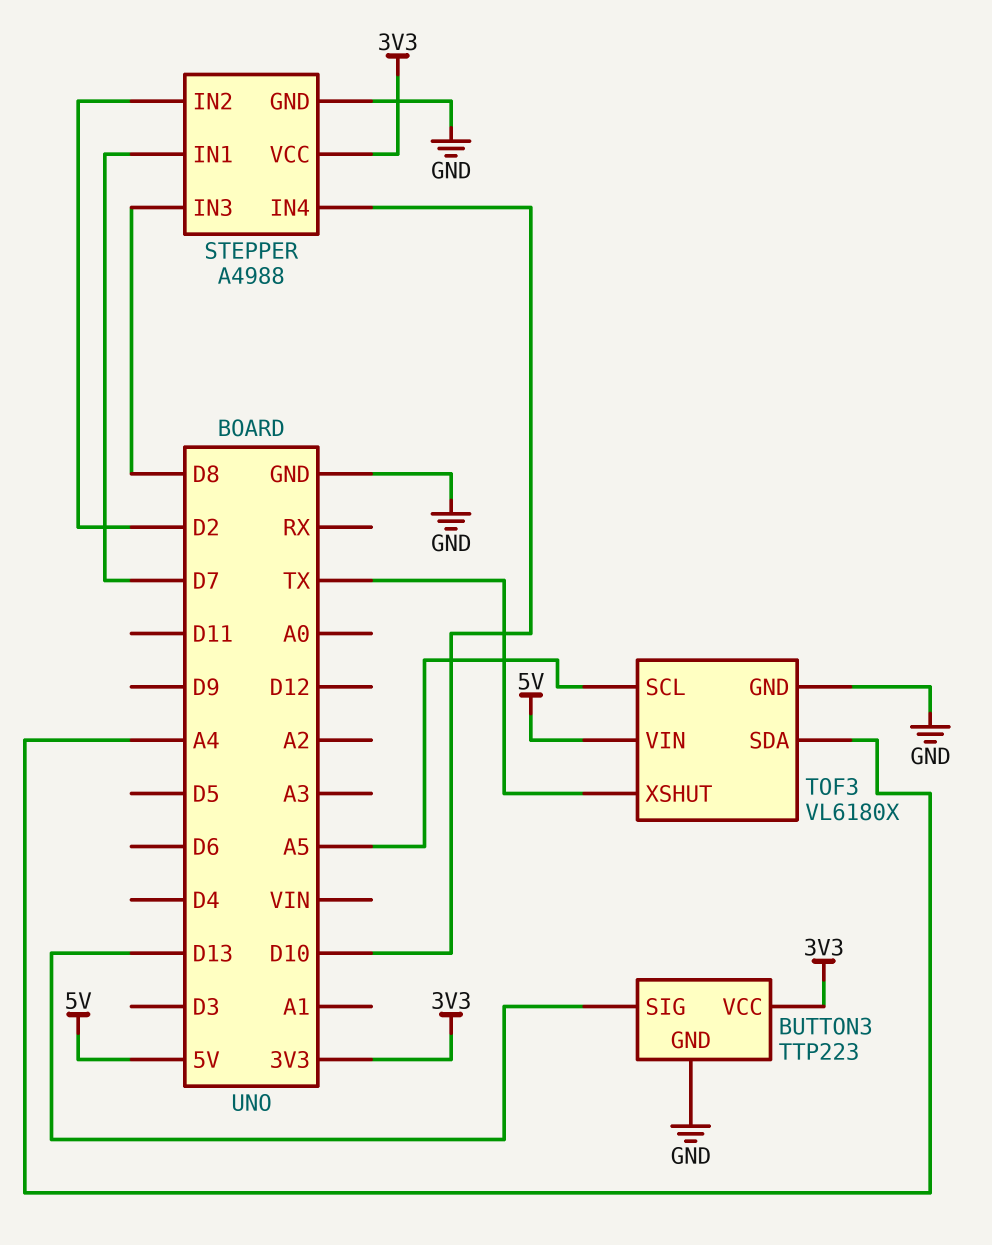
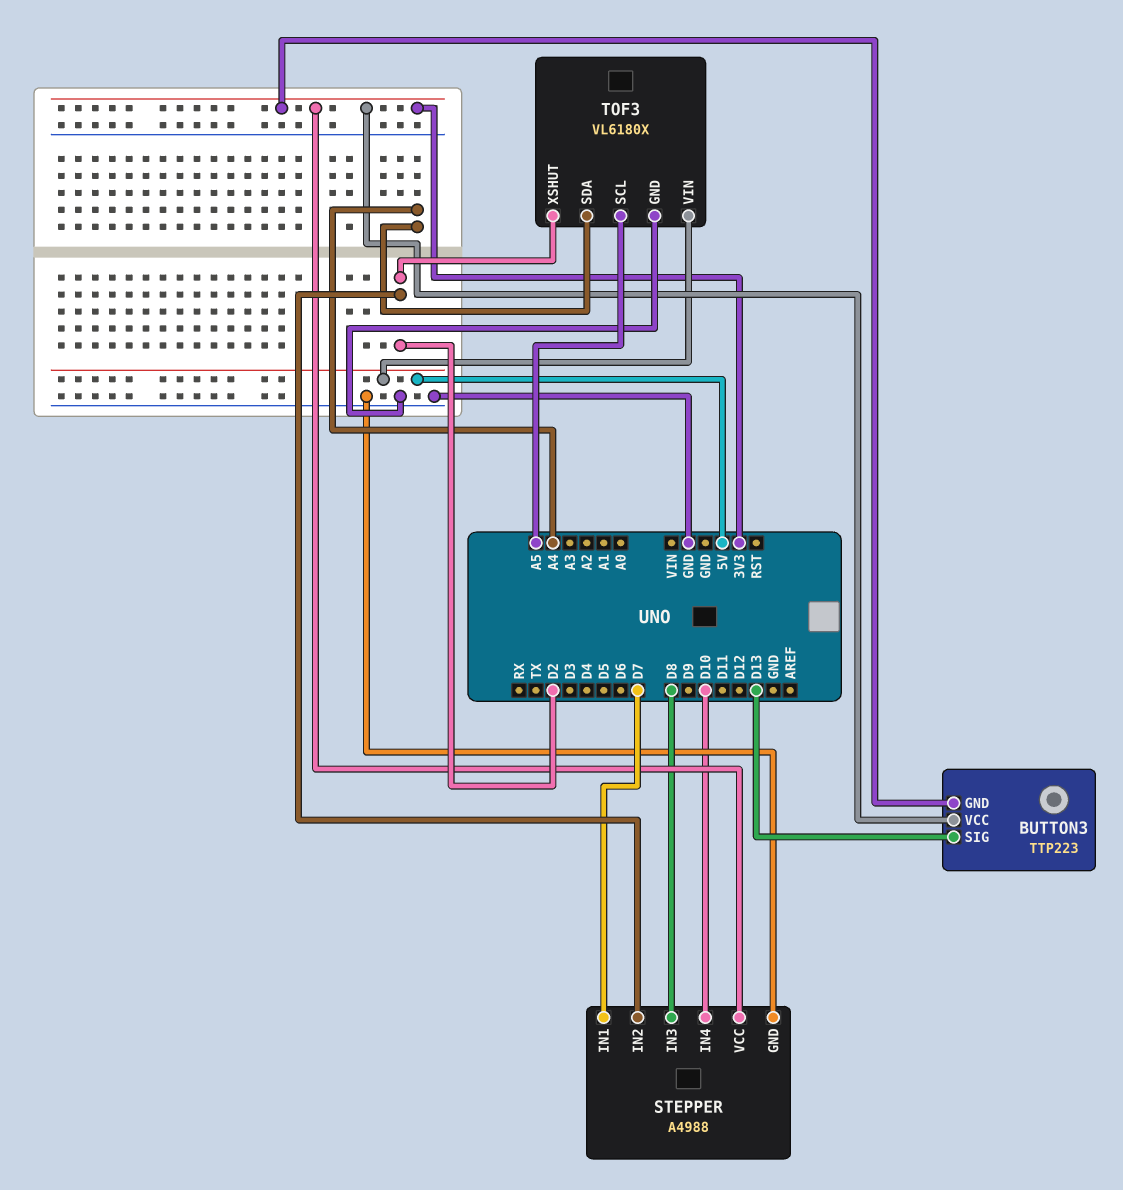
BUTTON3 pin GND: GND -> 3V3
TOF3 pin XSHUT: TX -> D2

